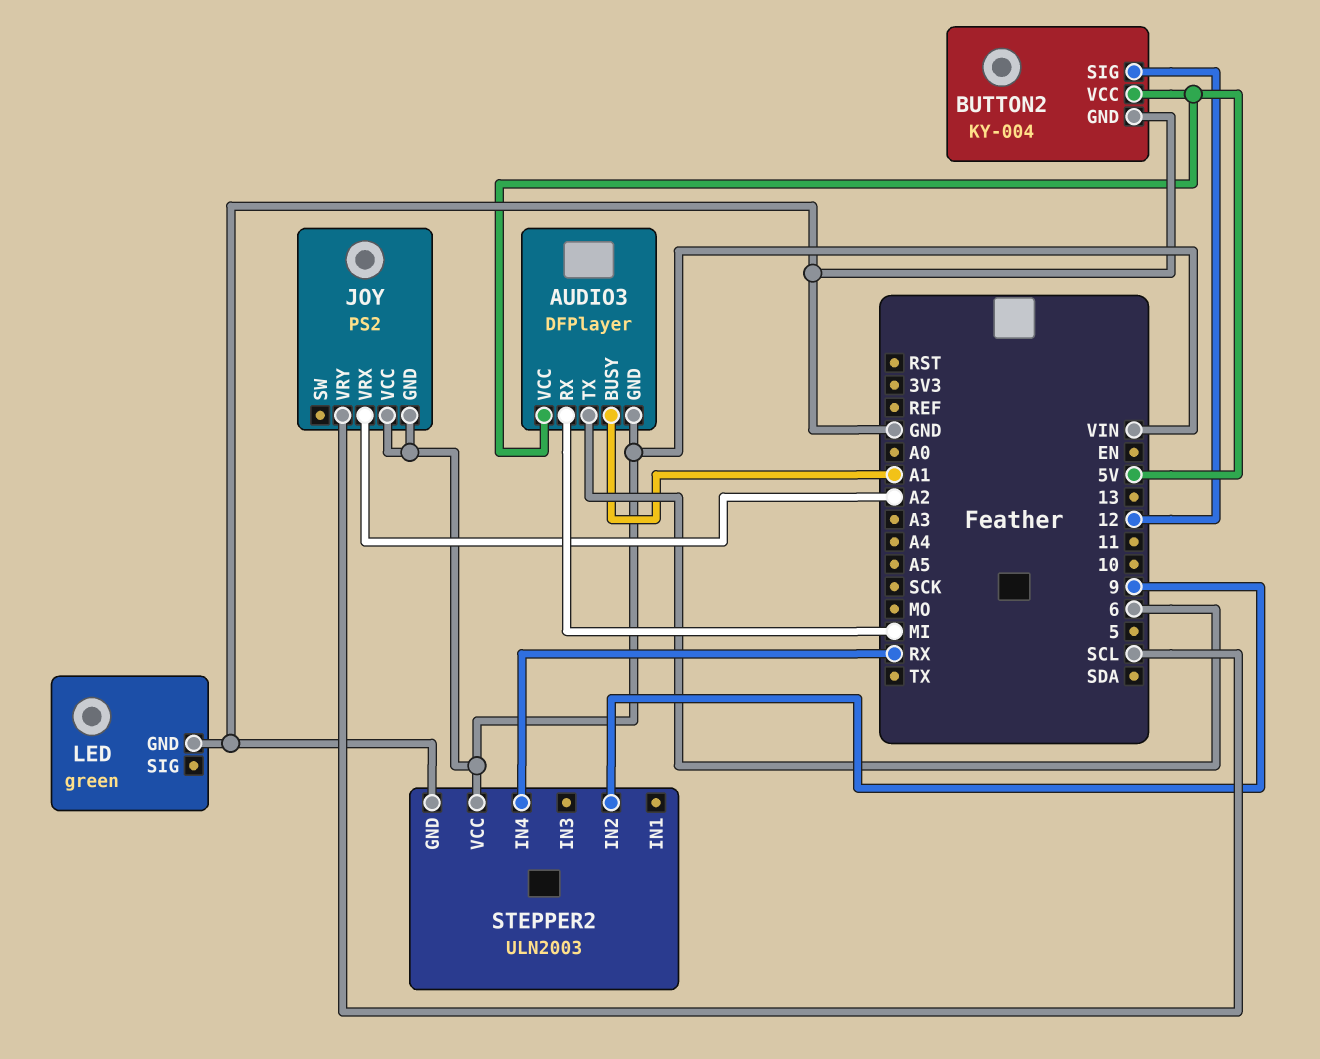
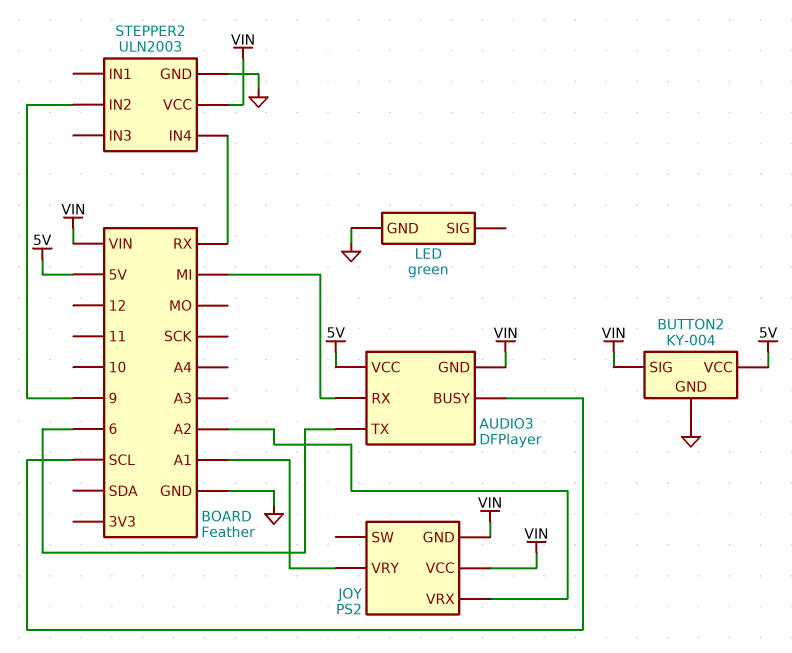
AUDIO3 pin BUSY: A1 -> SCL
BUTTON2 pin SIG: 12 -> VIN
JOY pin VRY: SCL -> A1

